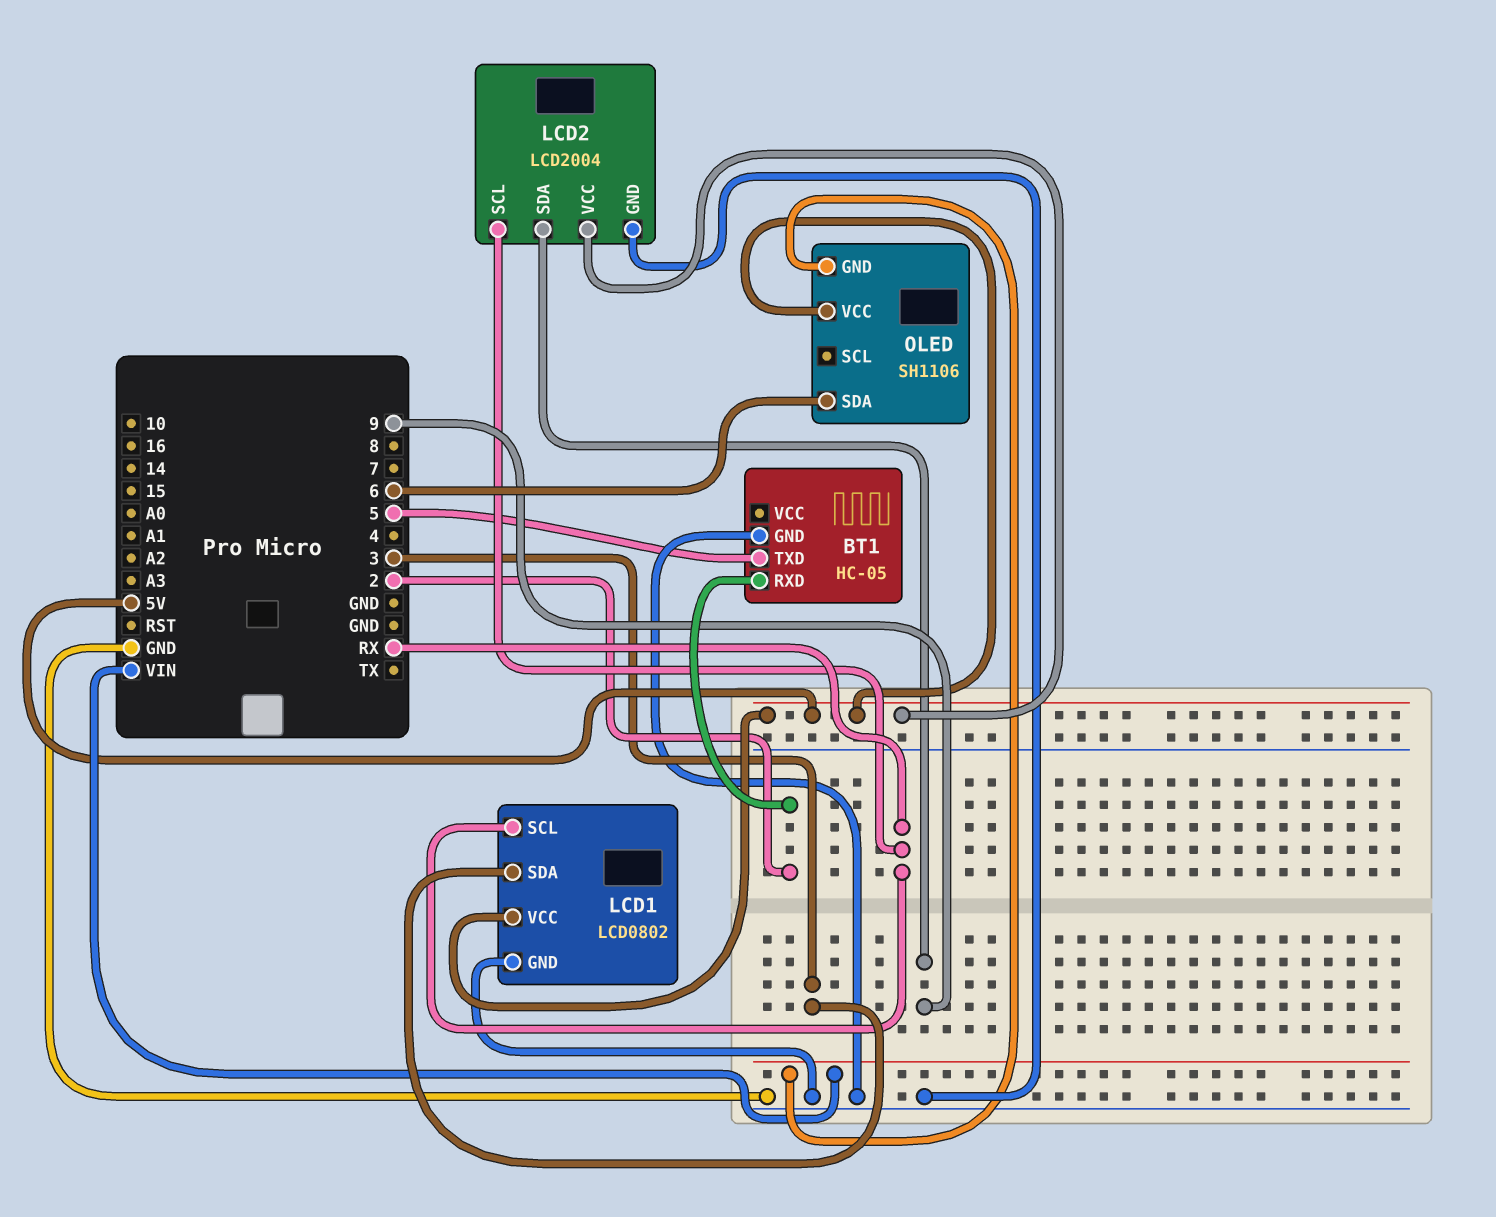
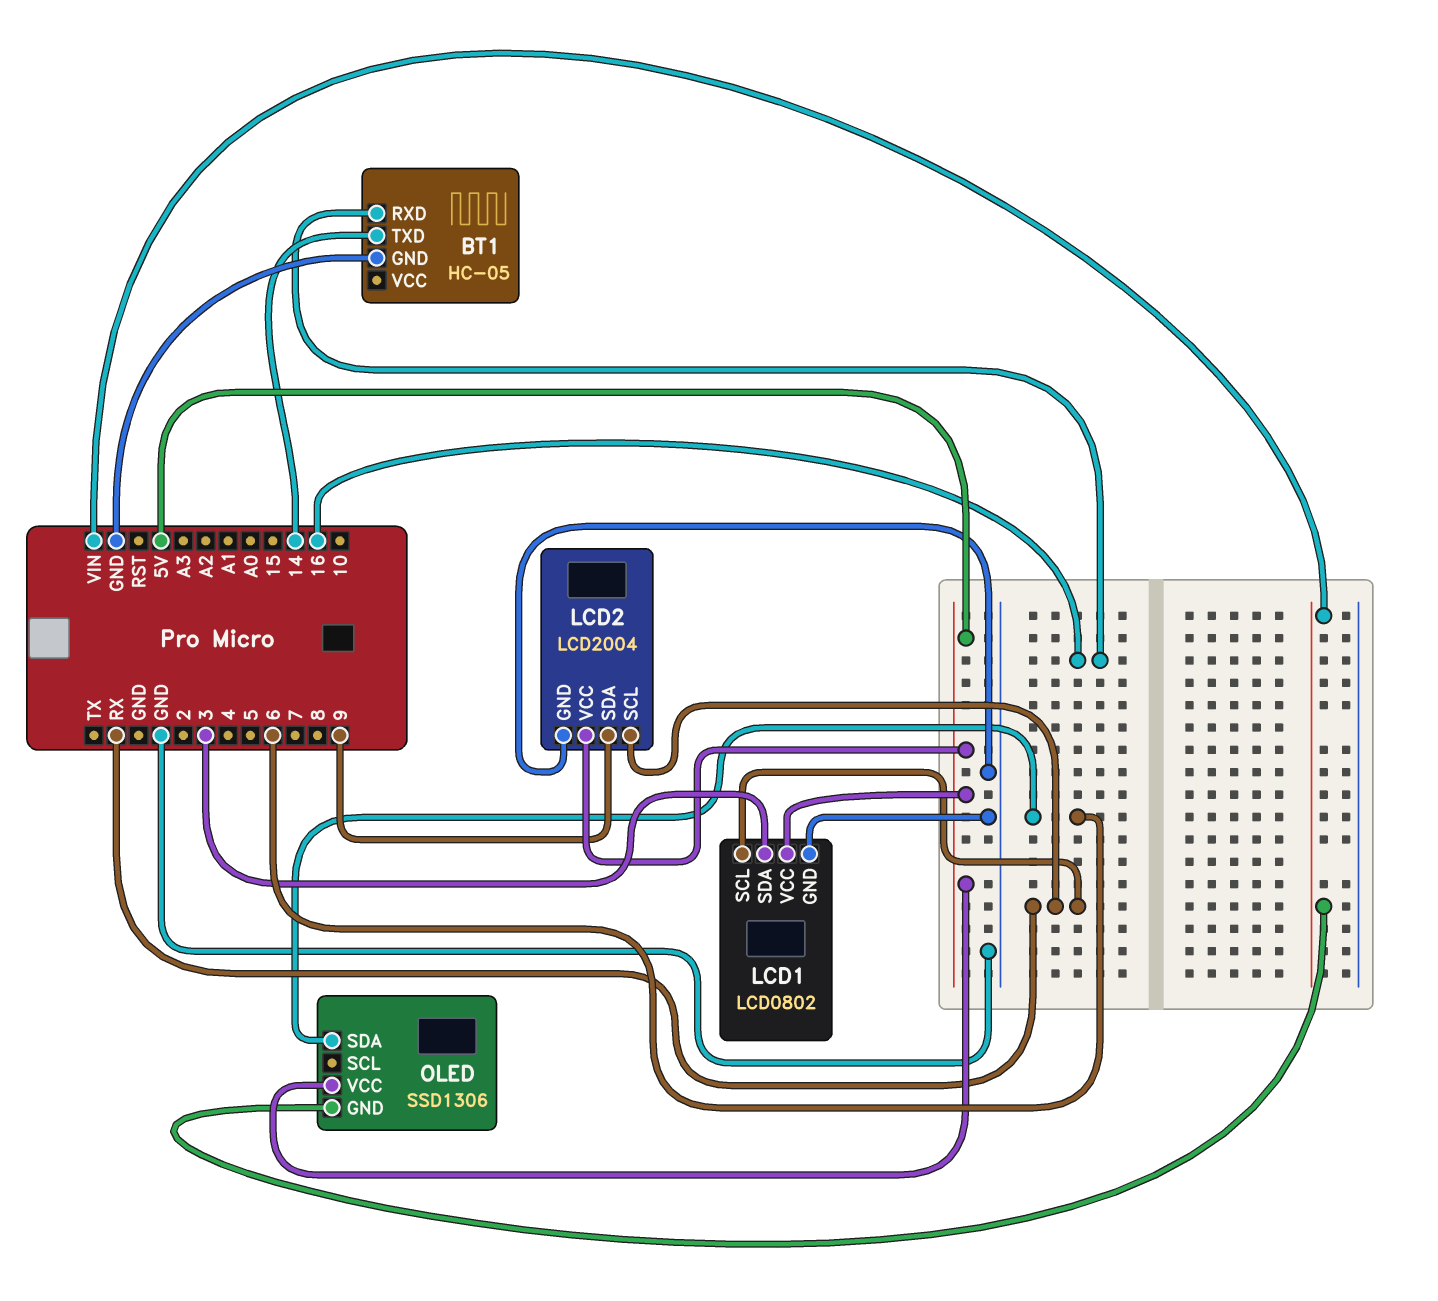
BT1 pin RXD: 2 -> 16
BT1 pin TXD: 5 -> 14
OLED: SH1106 -> SSD1306

